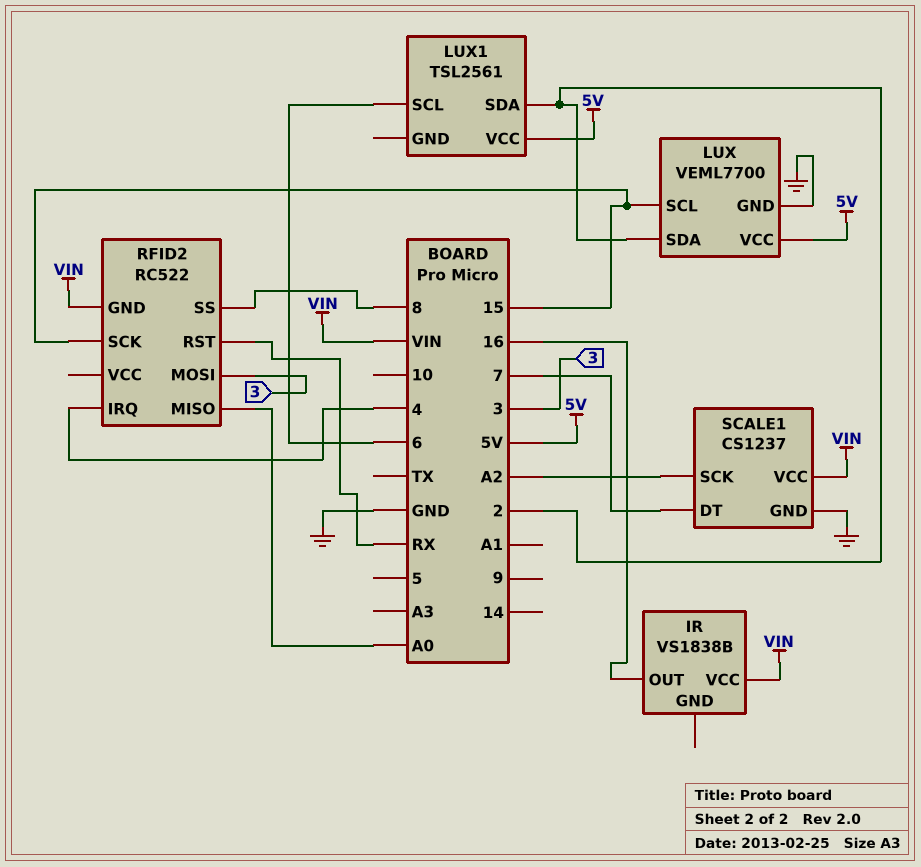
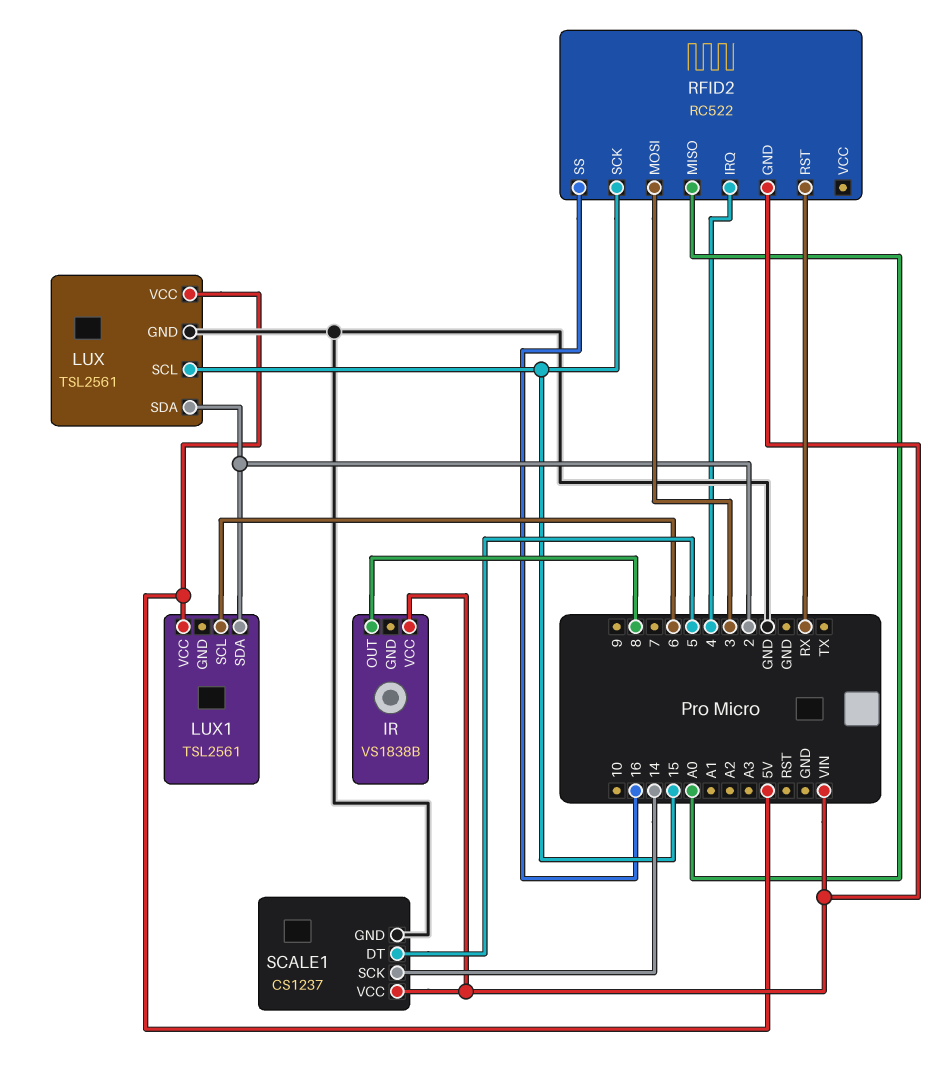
IR pin OUT: 16 -> 8
LUX: VEML7700 -> TSL2561
RFID2 pin SS: 8 -> 16
SCALE1 pin DT: 7 -> 5
SCALE1 pin SCK: A2 -> 14

